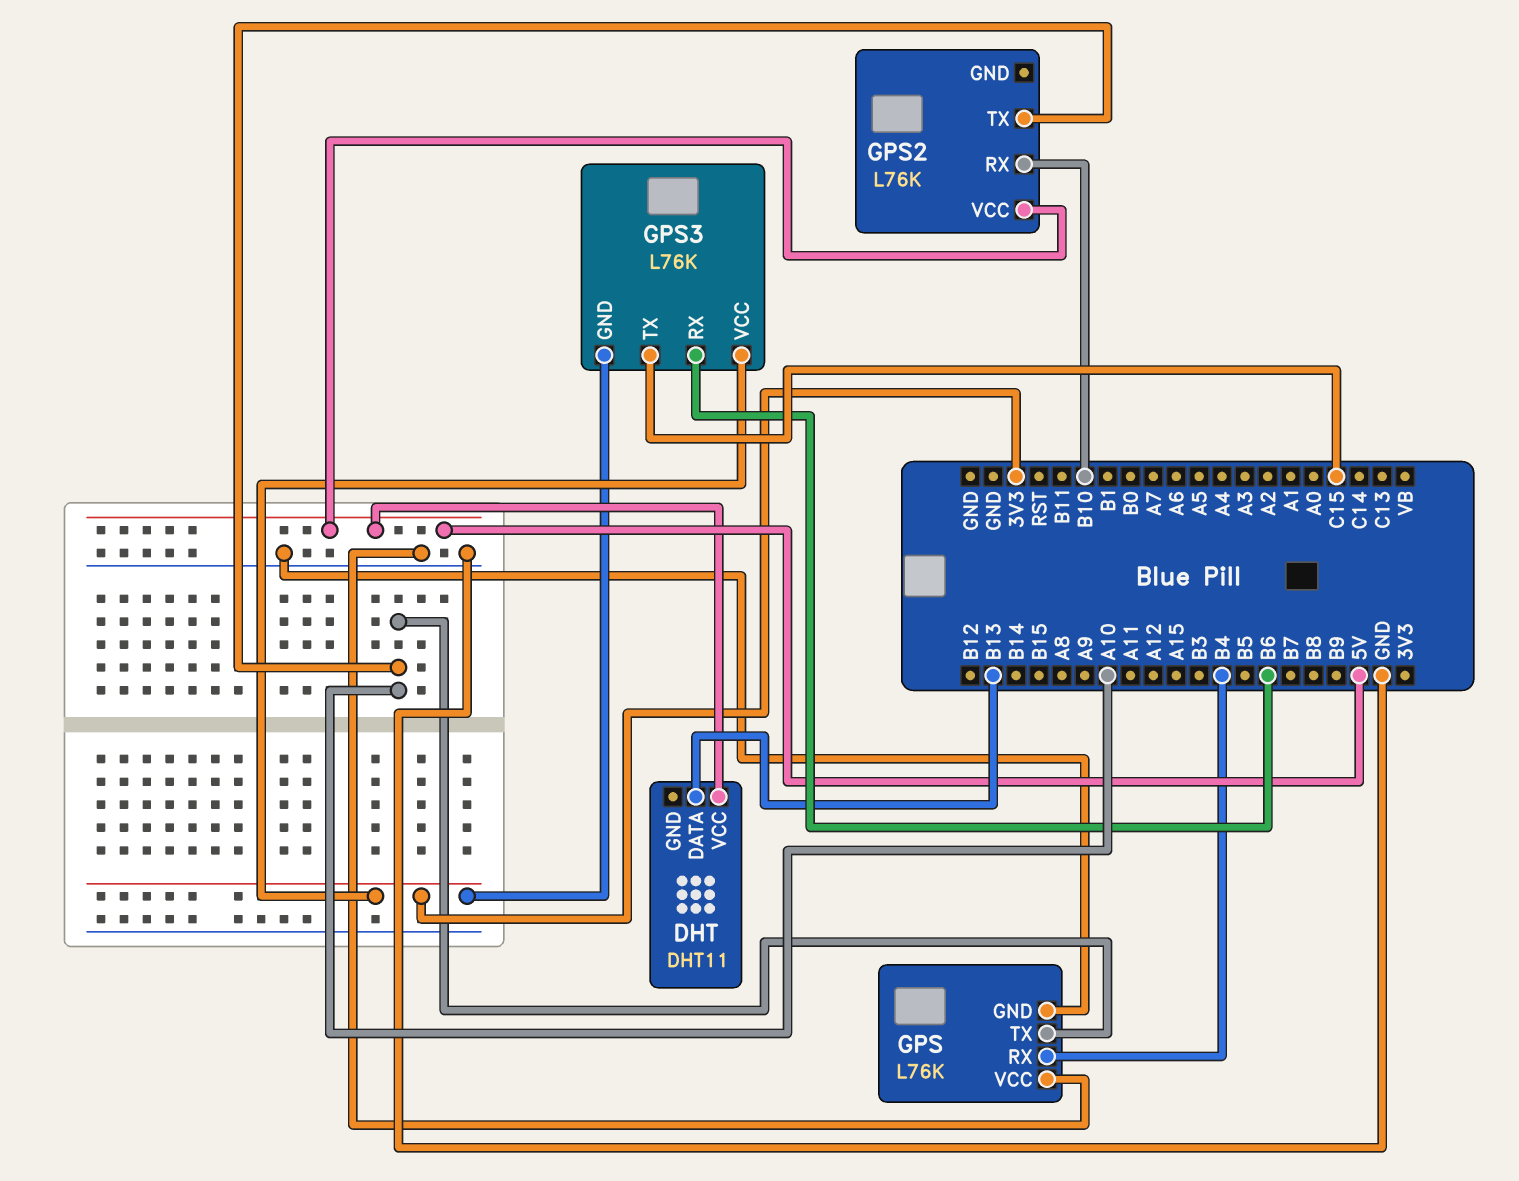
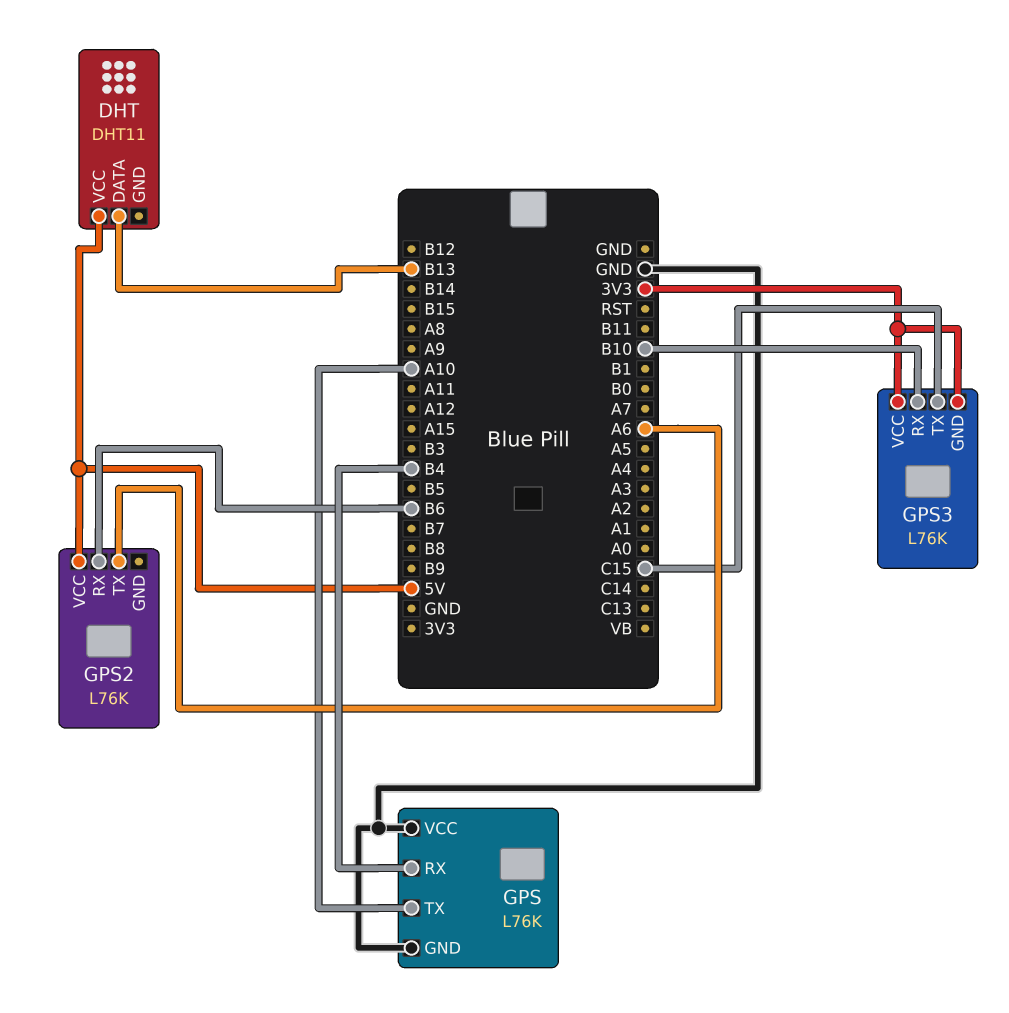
GPS2 pin RX: B10 -> B6
GPS2 pin TX: A10 -> A6
GPS3 pin RX: B6 -> B10

